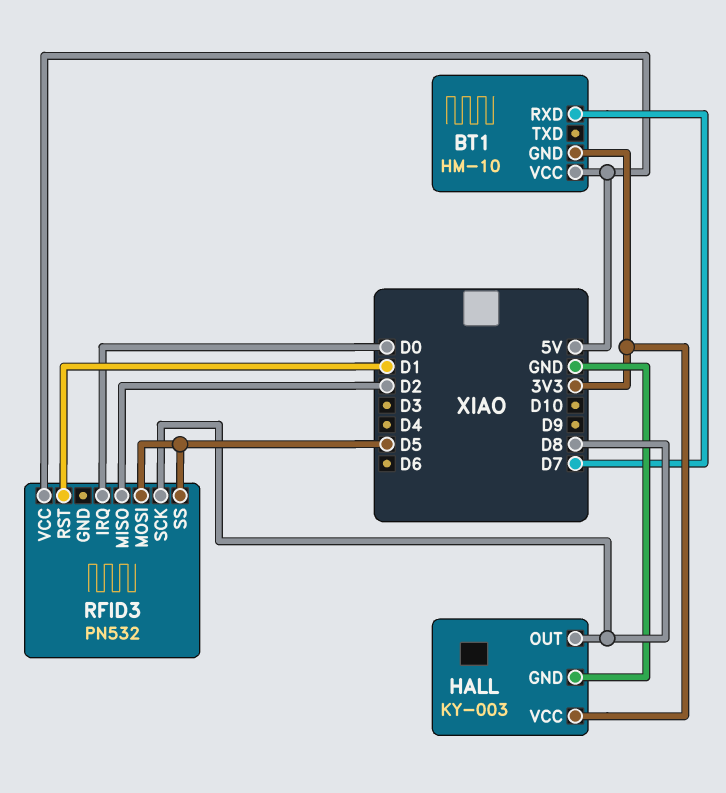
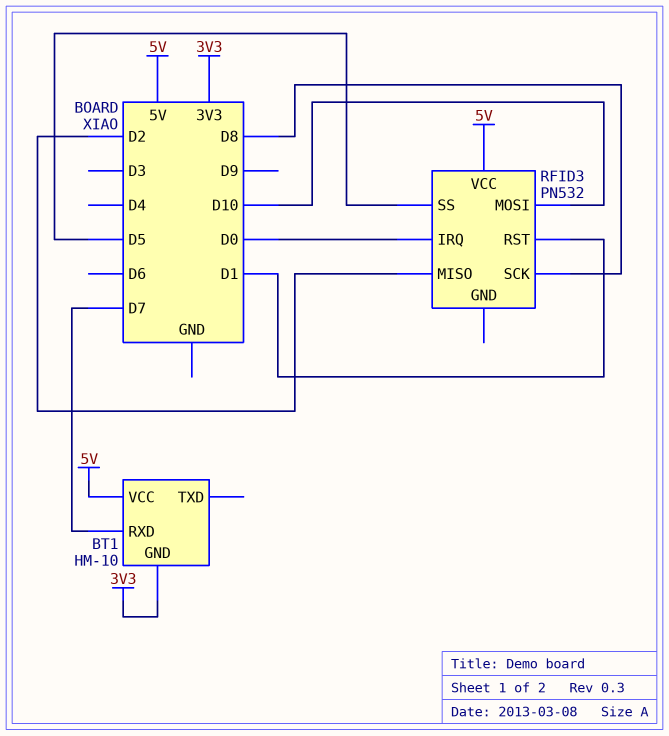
HALL: KY-003 -> none
HALL pin GND: GND -> none
HALL pin OUT: D8 -> none
HALL pin VCC: 3V3 -> none
RFID3 pin MOSI: D5 -> D10

